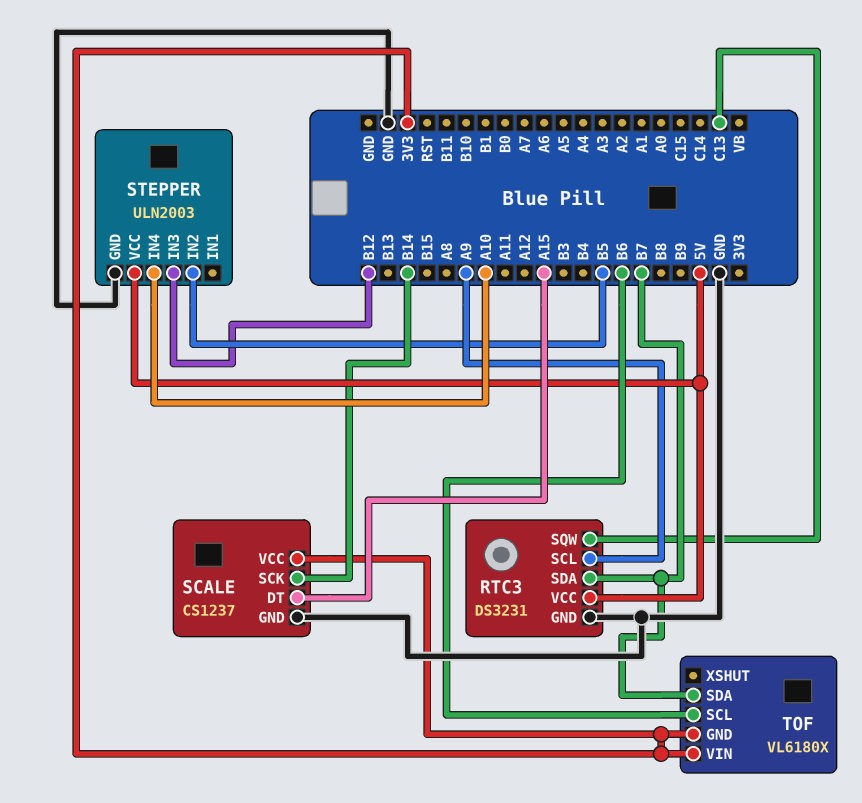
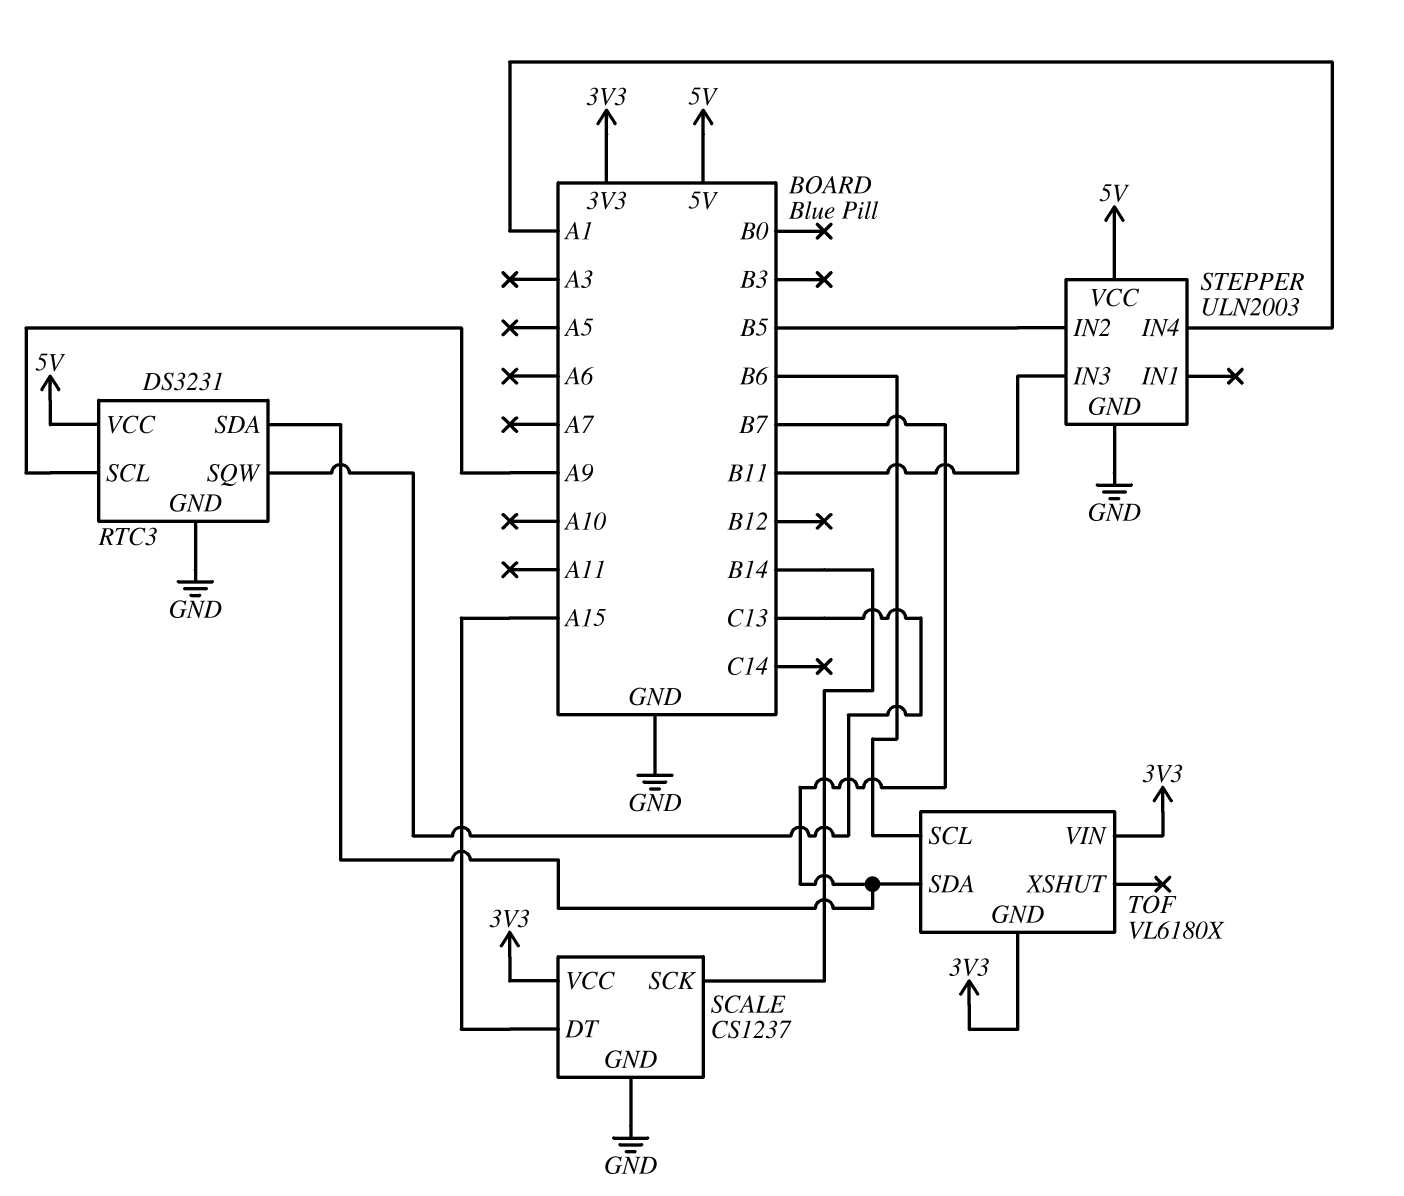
STEPPER pin IN3: B12 -> B11
STEPPER pin IN4: A10 -> A1

